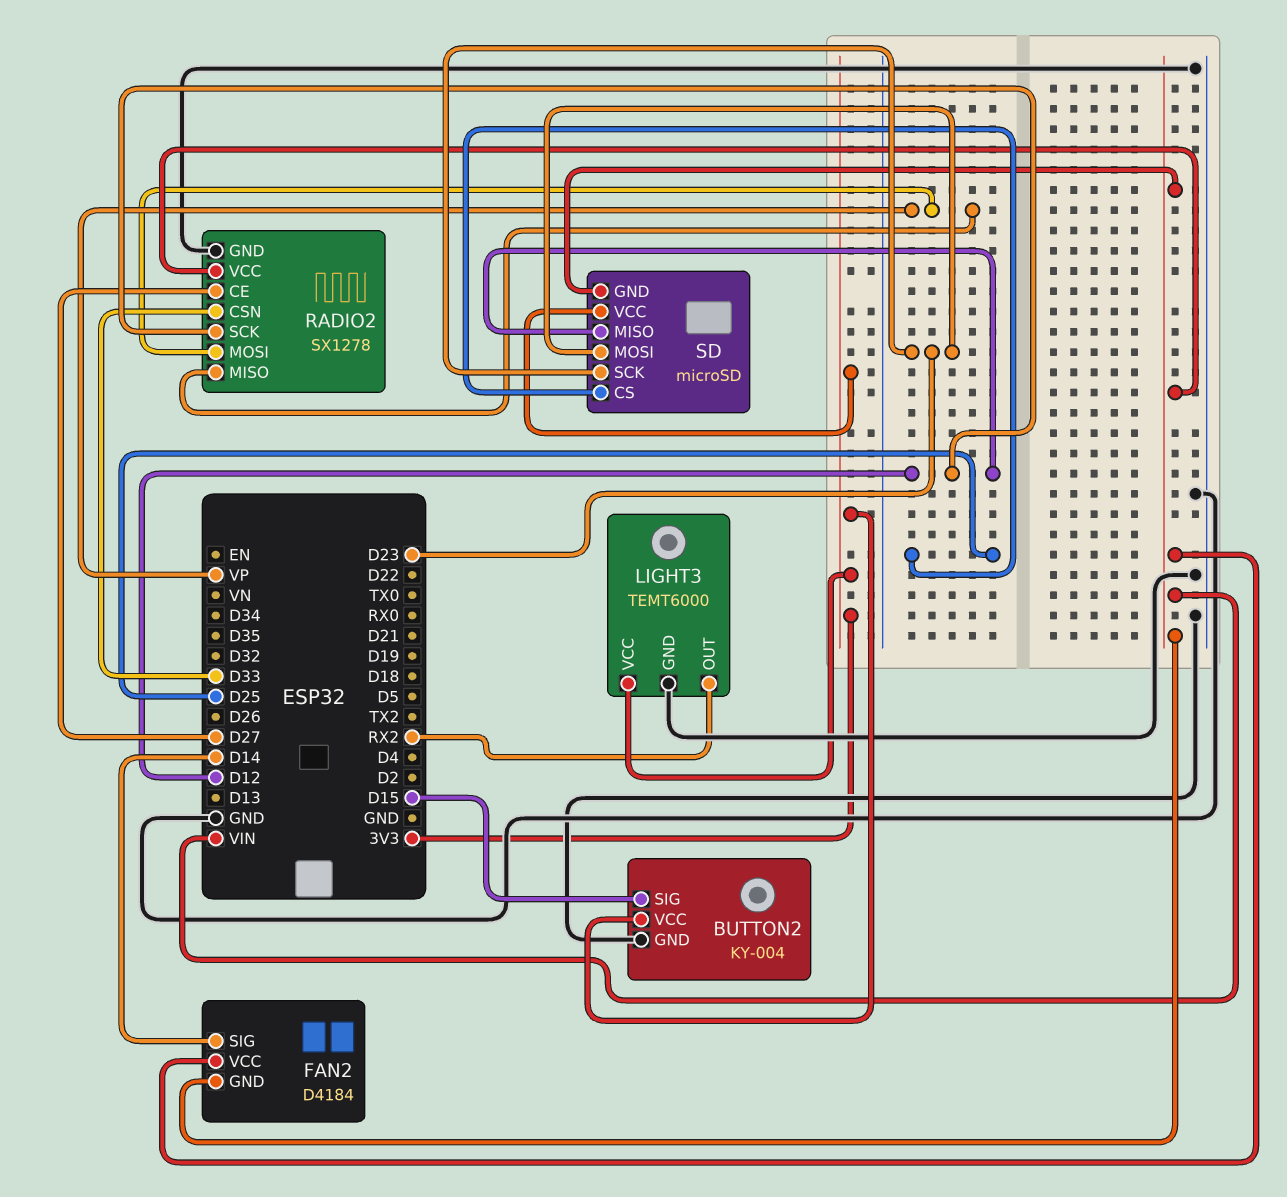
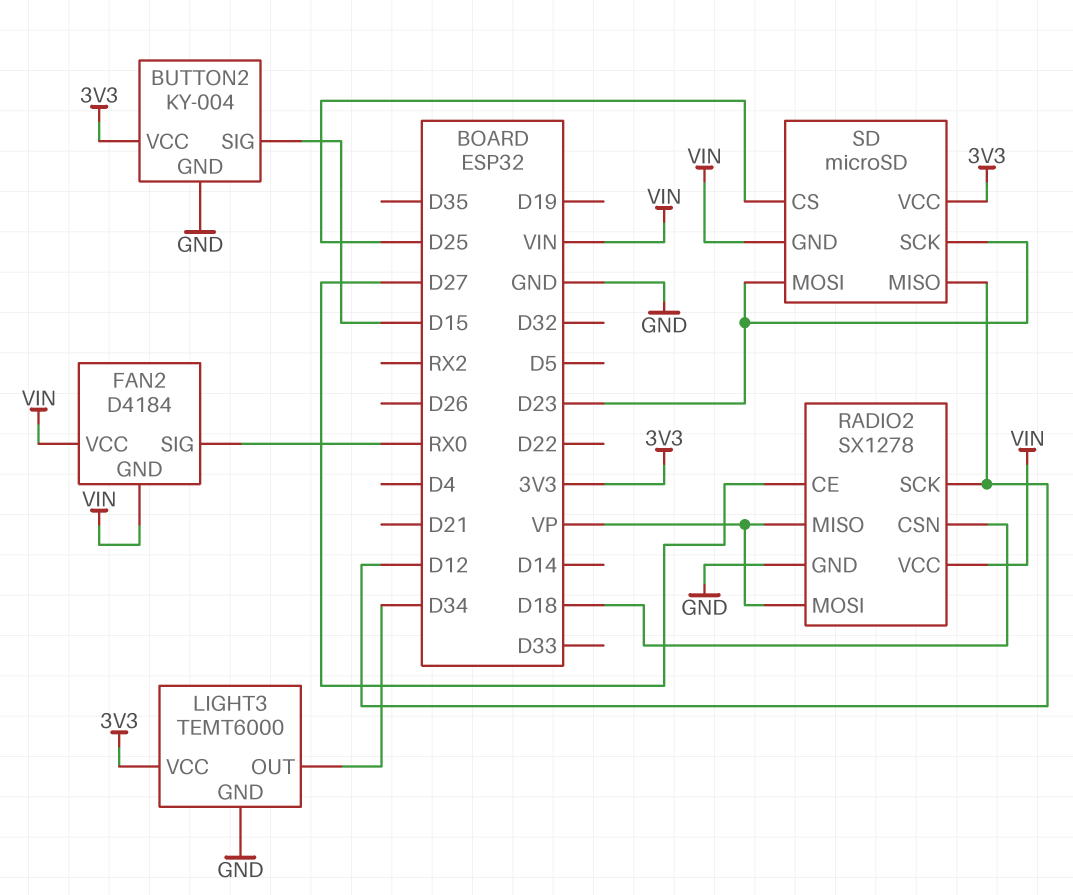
FAN2 pin SIG: D14 -> RX0
LIGHT3 pin OUT: RX2 -> D34
RADIO2 pin CSN: D33 -> D18

